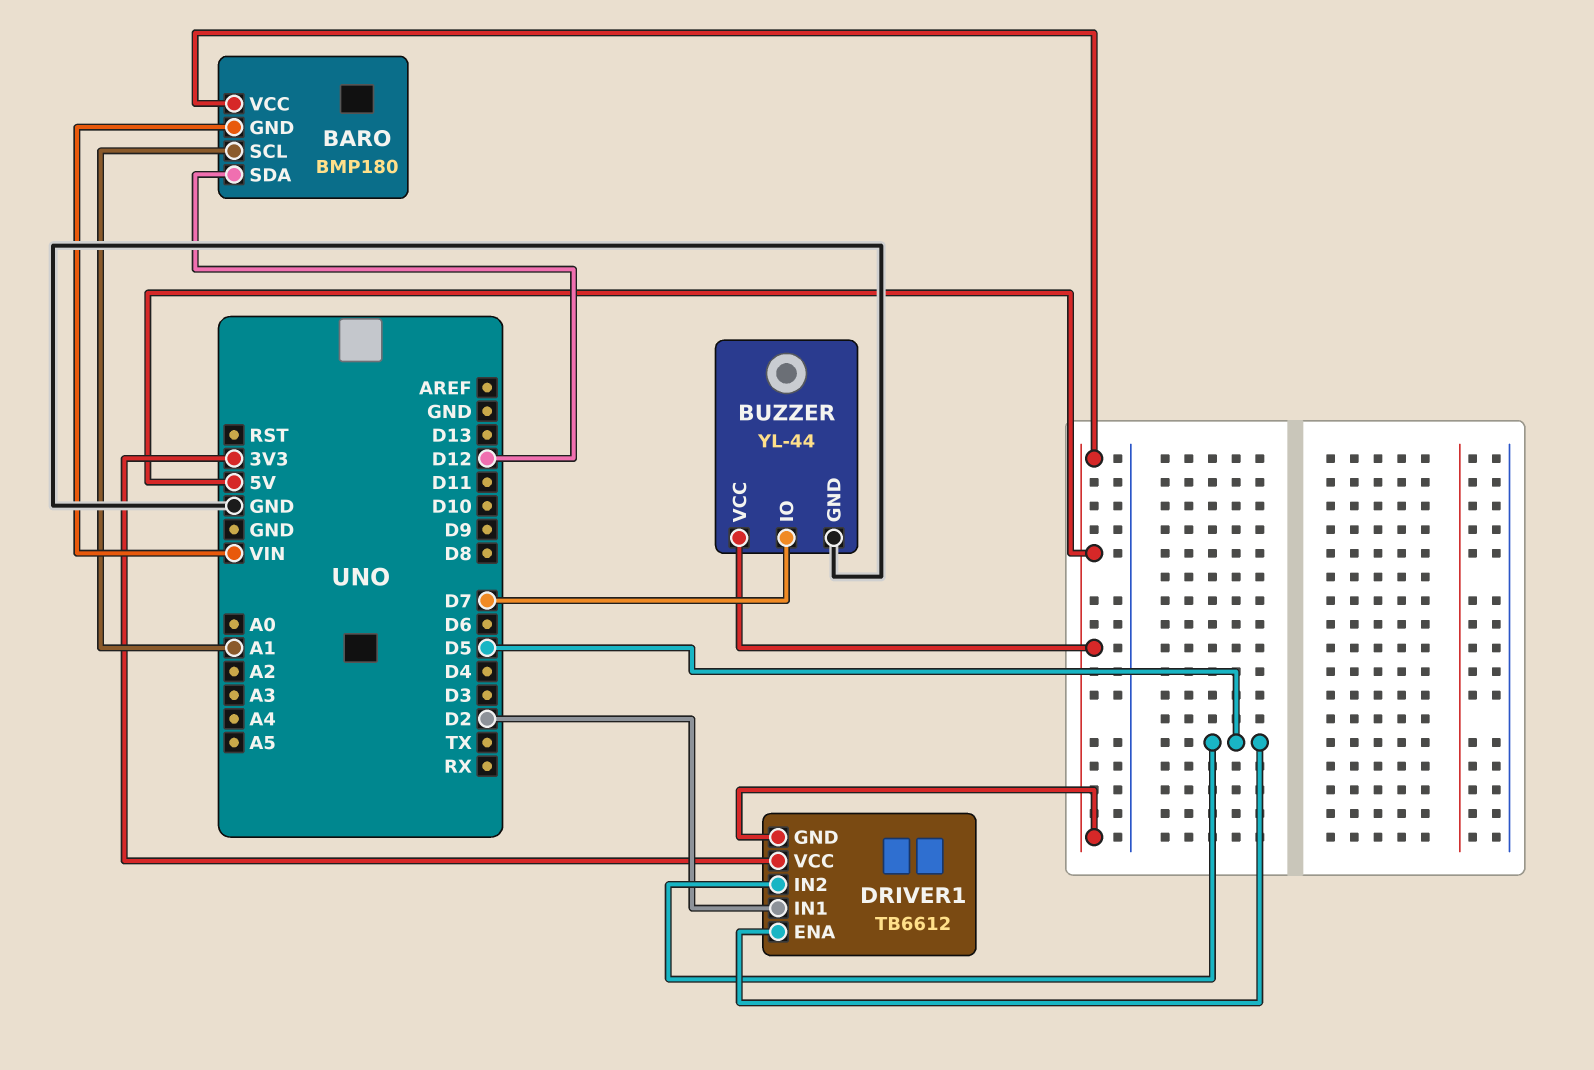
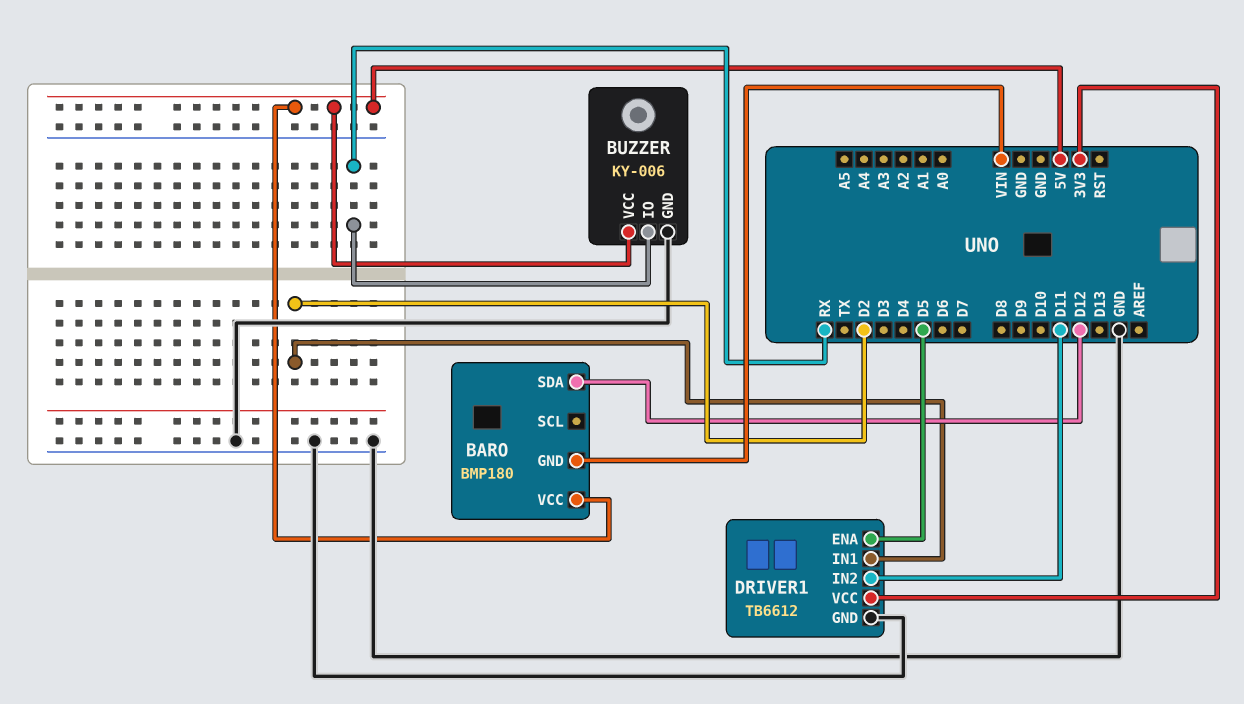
BARO pin SCL: A1 -> none
BUZZER: YL-44 -> KY-006
BUZZER pin IO: D7 -> RX
DRIVER1 pin GND: 5V -> GND
DRIVER1 pin IN2: D5 -> D11

